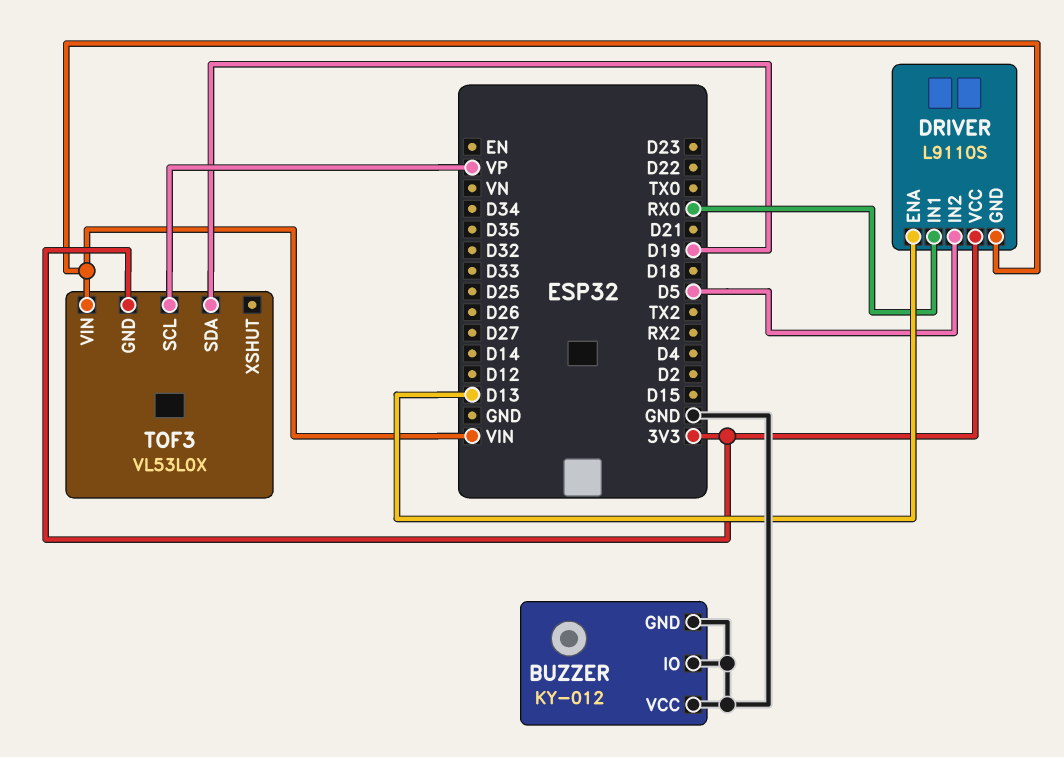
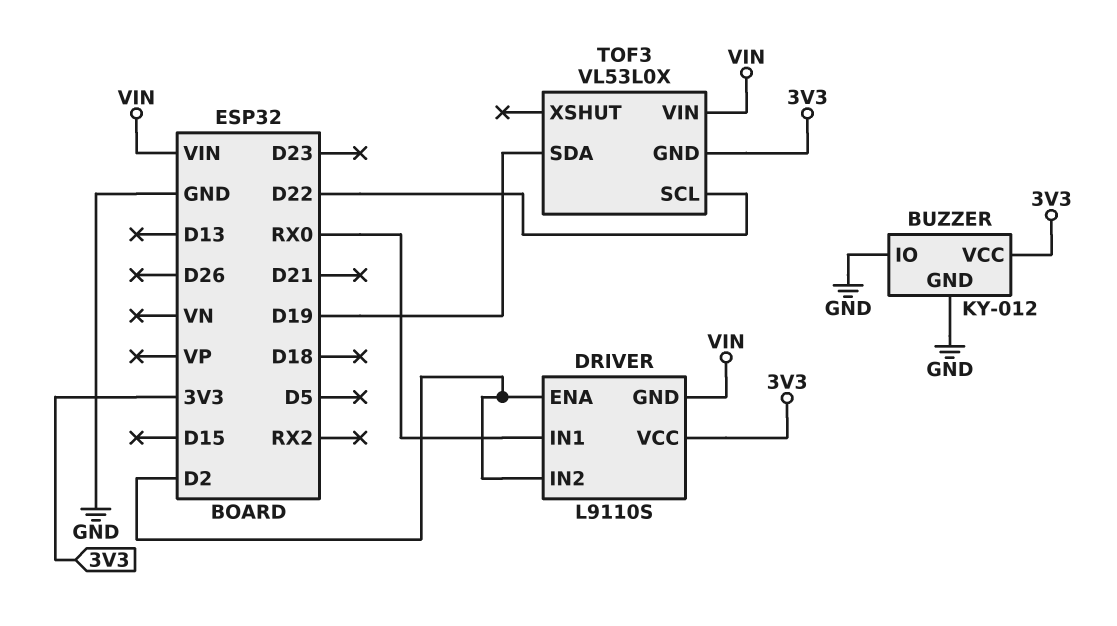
BUZZER pin VCC: GND -> 3V3
DRIVER pin ENA: D13 -> D2
DRIVER pin IN2: D5 -> D2
TOF3 pin SCL: VP -> D22

